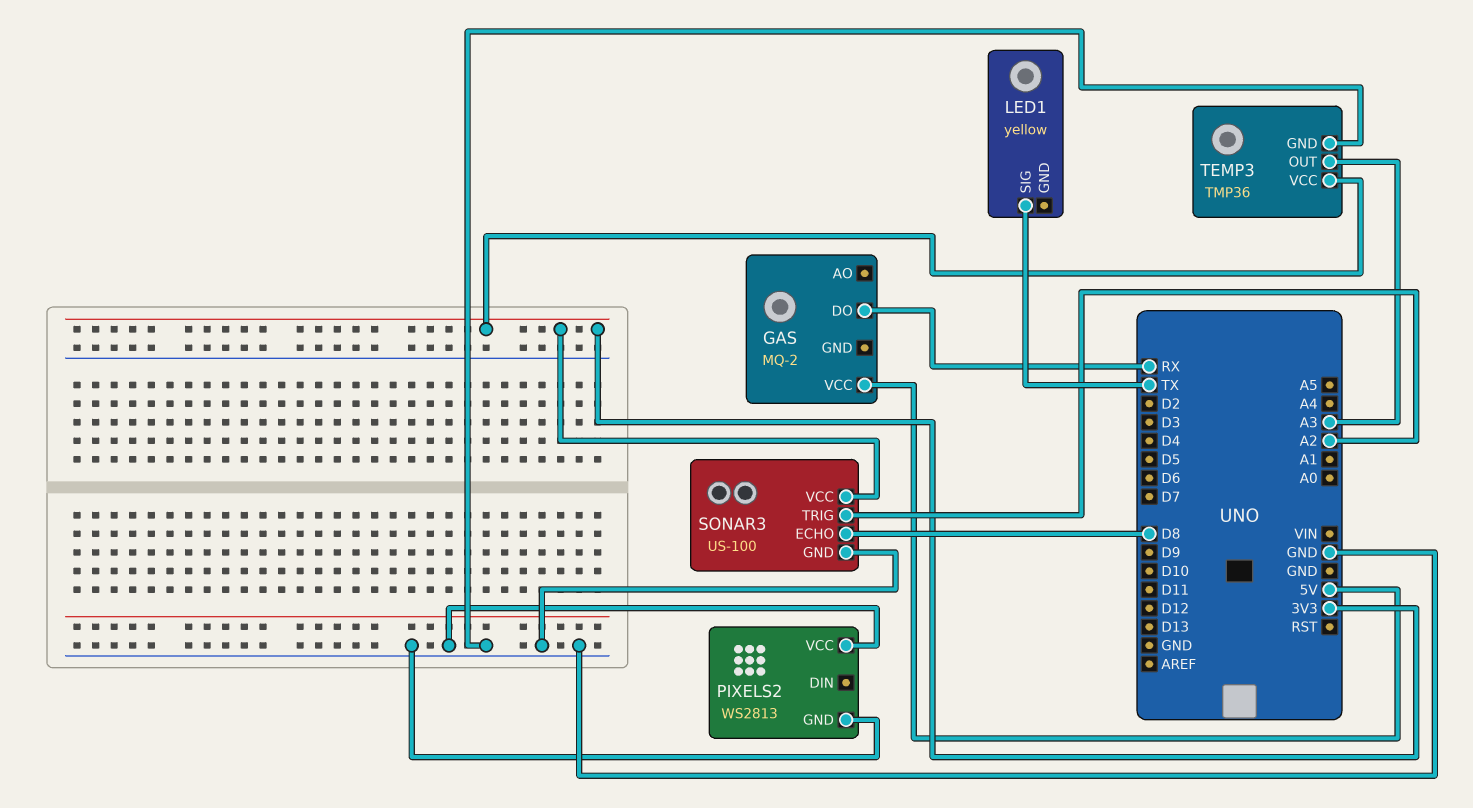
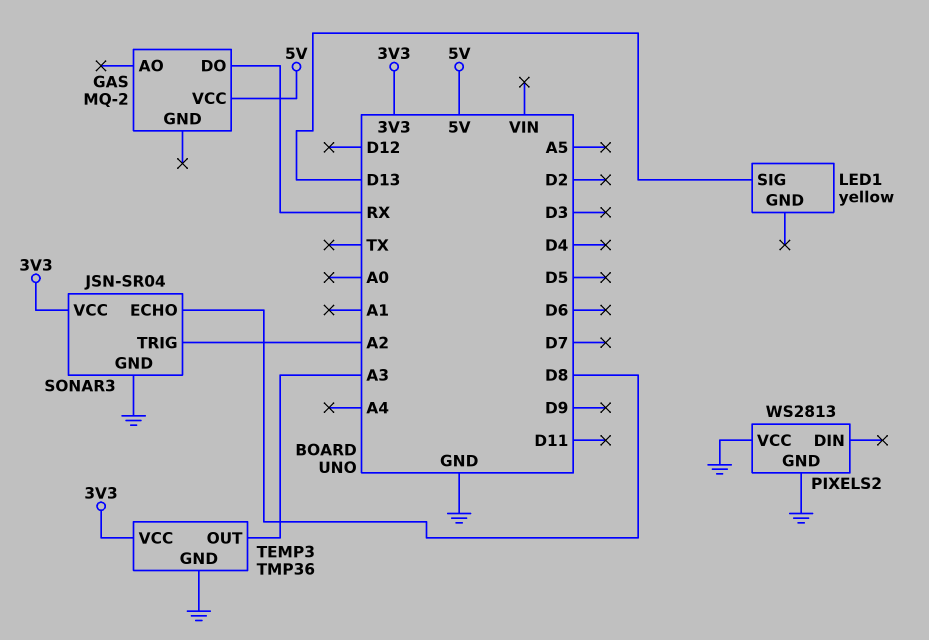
LED1 pin SIG: TX -> D13
SONAR3: US-100 -> JSN-SR04

